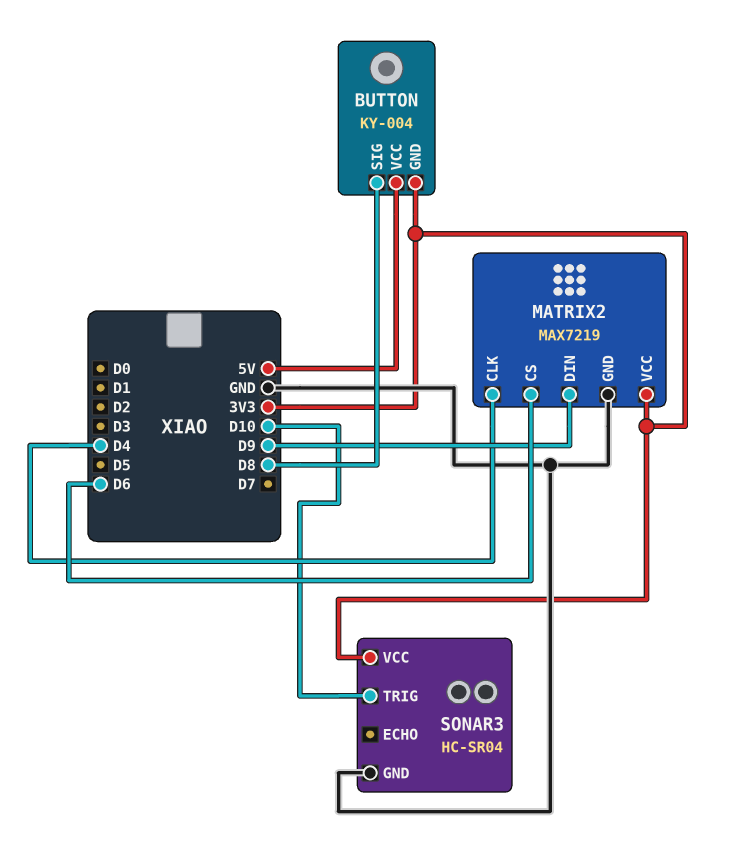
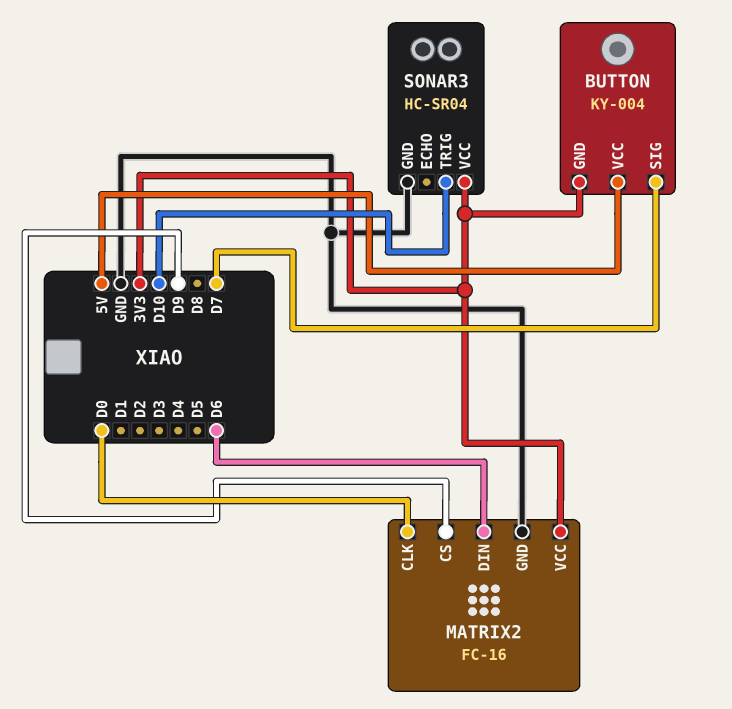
BUTTON pin SIG: D8 -> D7
MATRIX2: MAX7219 -> FC-16
MATRIX2 pin CLK: D4 -> D0
MATRIX2 pin CS: D6 -> D9
MATRIX2 pin DIN: D9 -> D6

